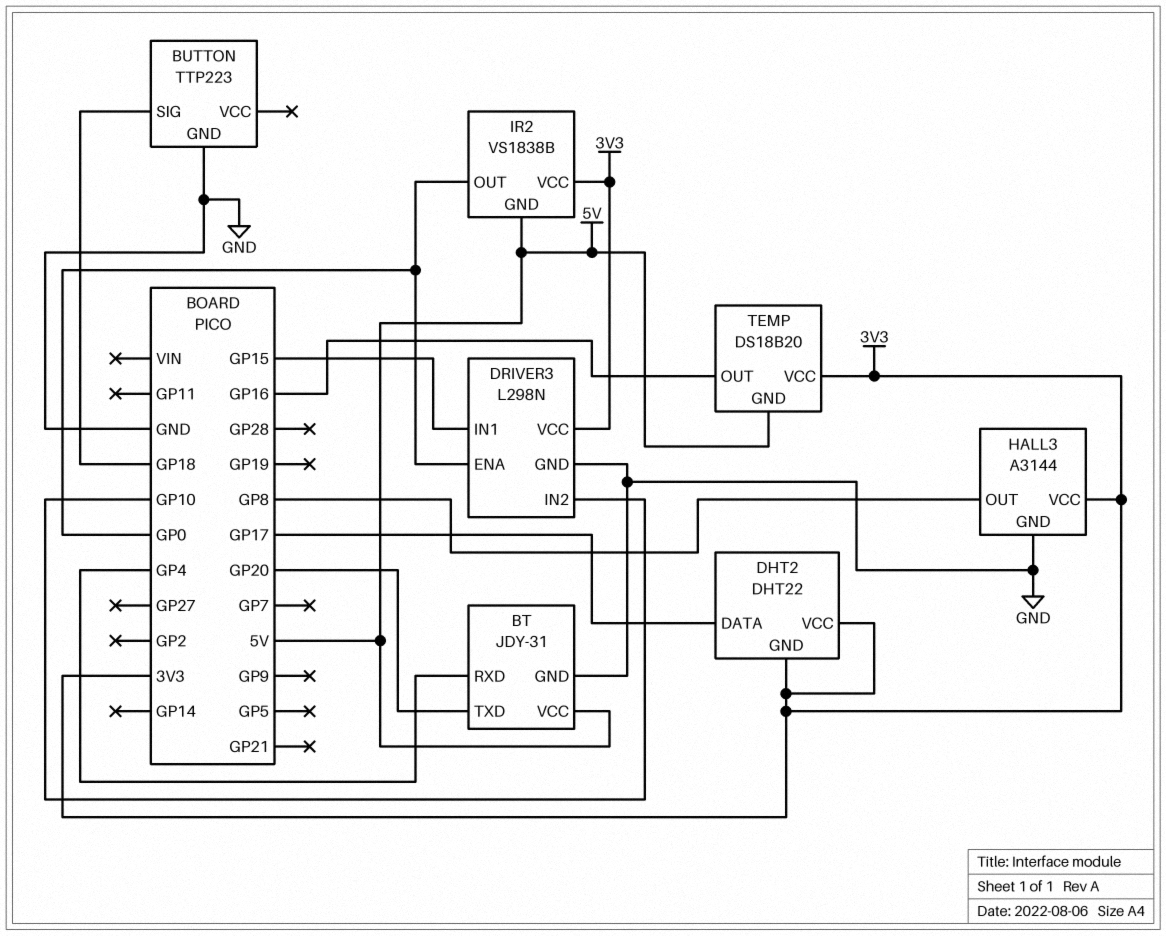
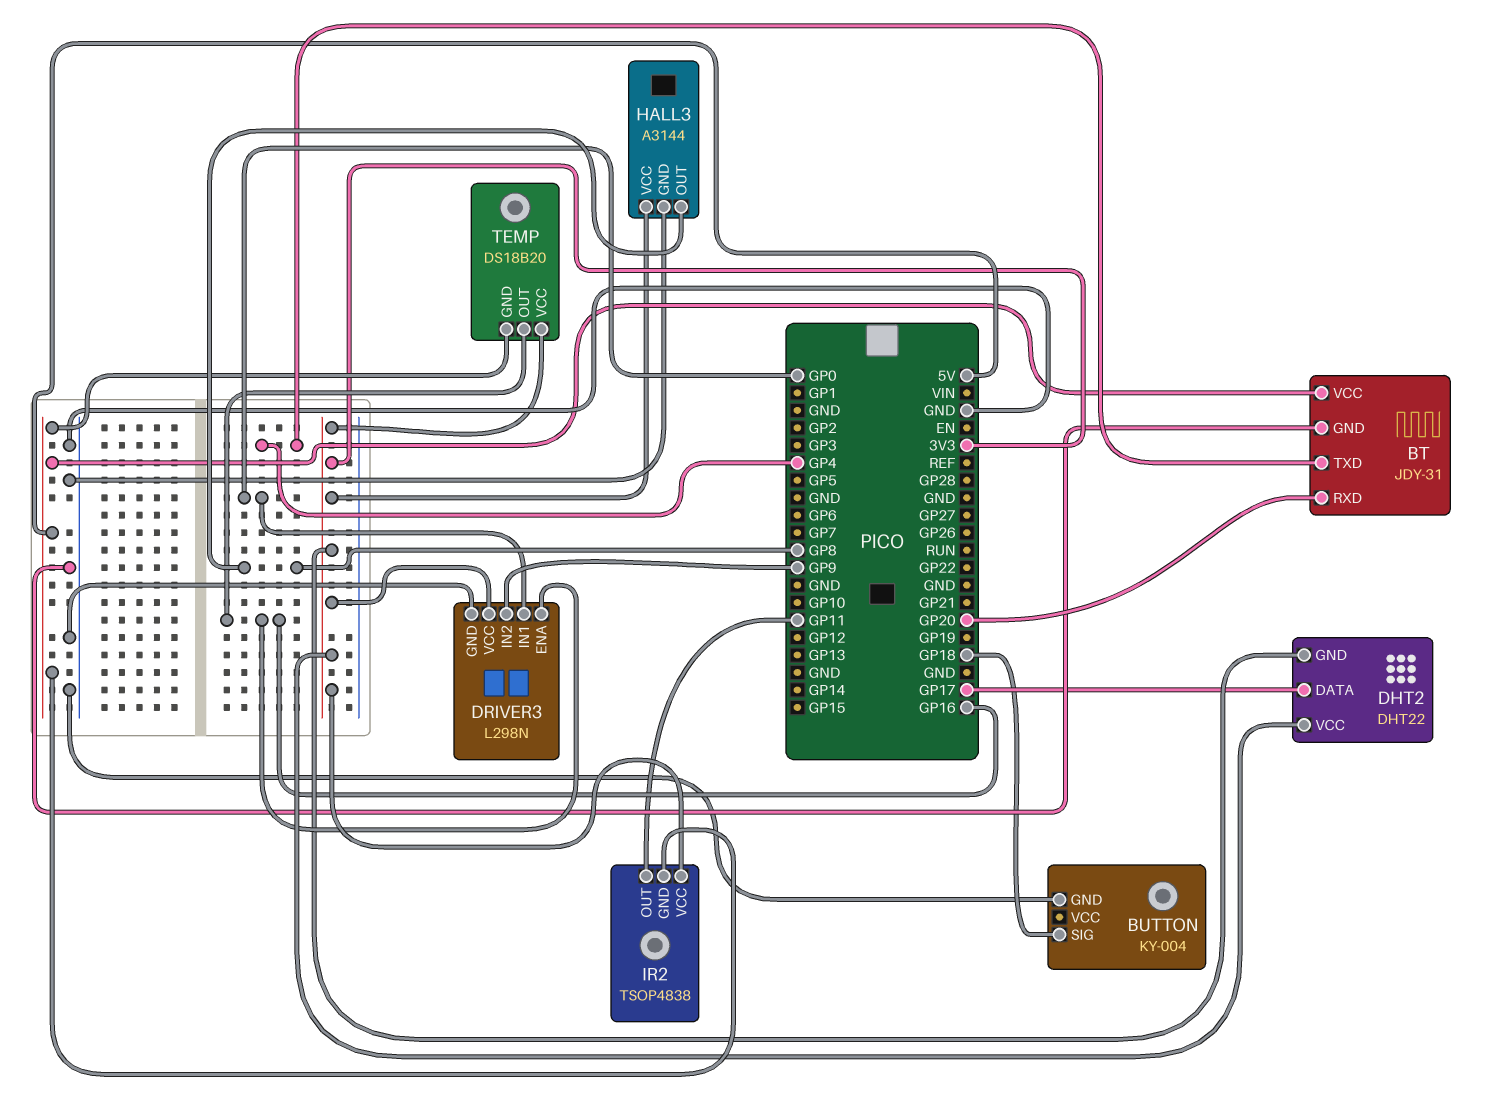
BT pin RXD: GP4 -> GP20
BT pin TXD: GP20 -> GP4
BUTTON: TTP223 -> KY-004
DRIVER3 pin ENA: GP0 -> GP16
DRIVER3 pin IN1: GP15 -> GP0
DRIVER3 pin IN2: GP10 -> GP9
IR2: VS1838B -> TSOP4838
IR2 pin OUT: GP0 -> GP11

